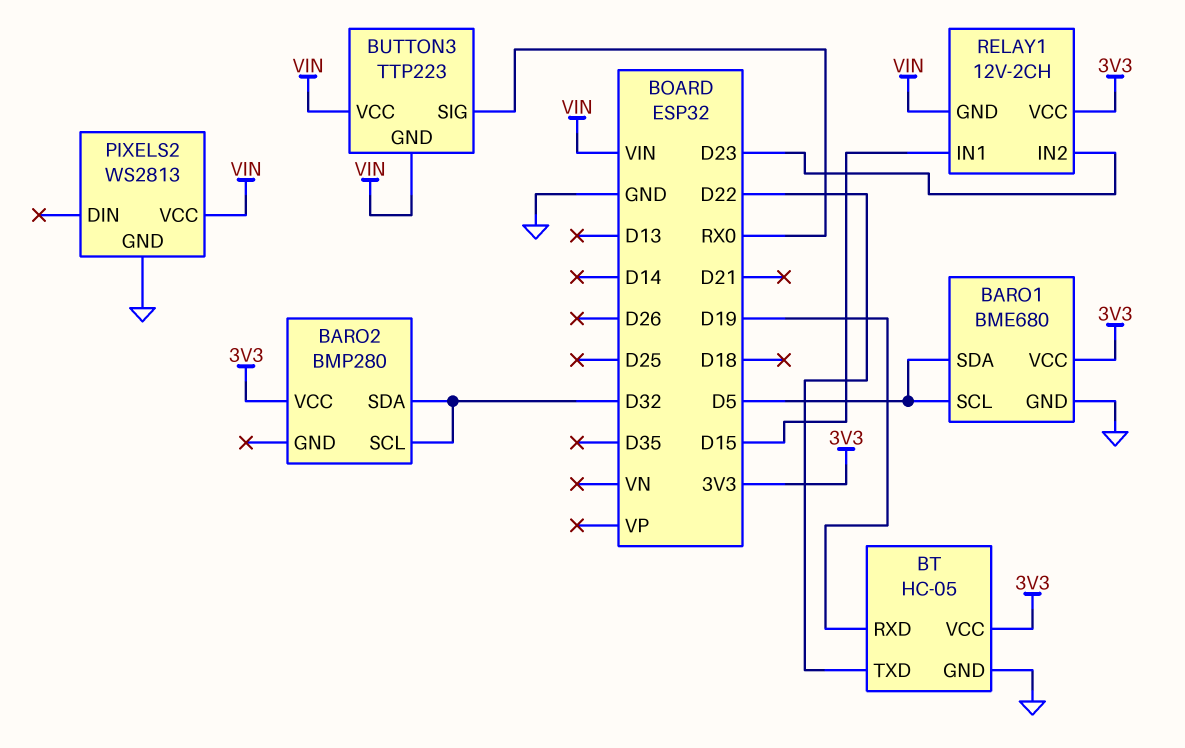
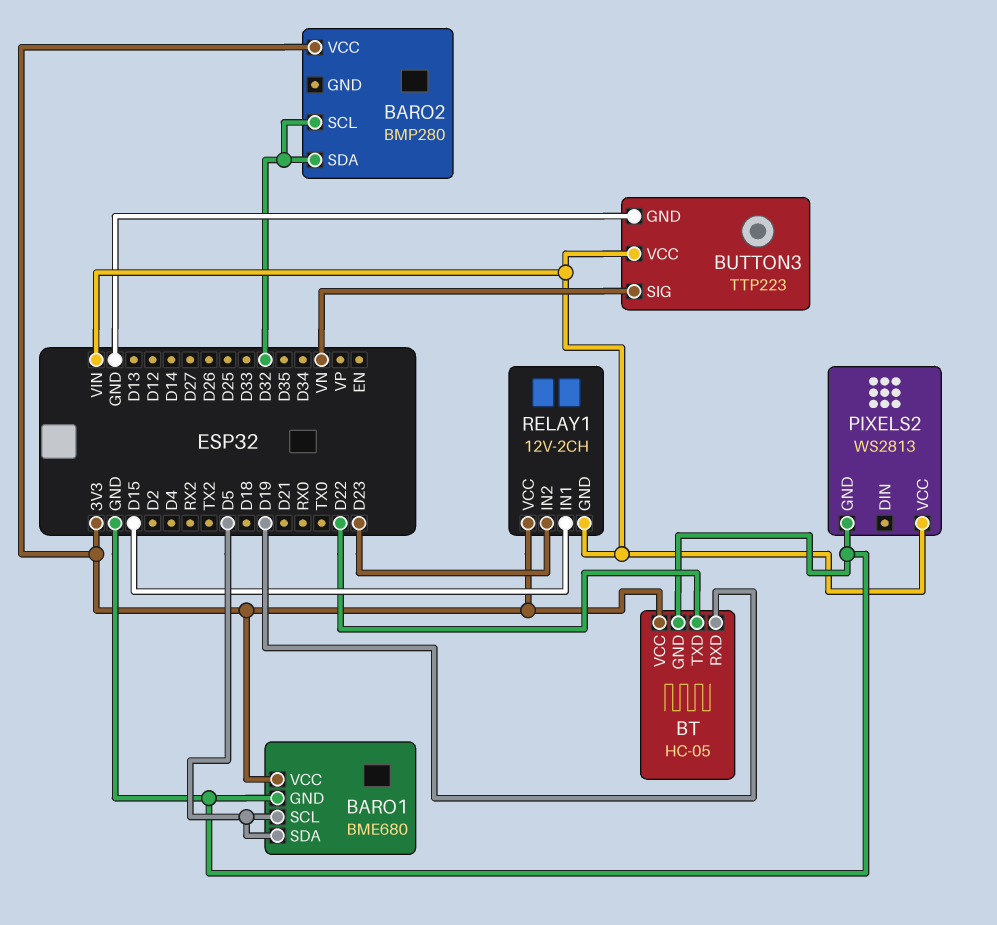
BUTTON3 pin GND: VIN -> GND
BUTTON3 pin SIG: RX0 -> VN

